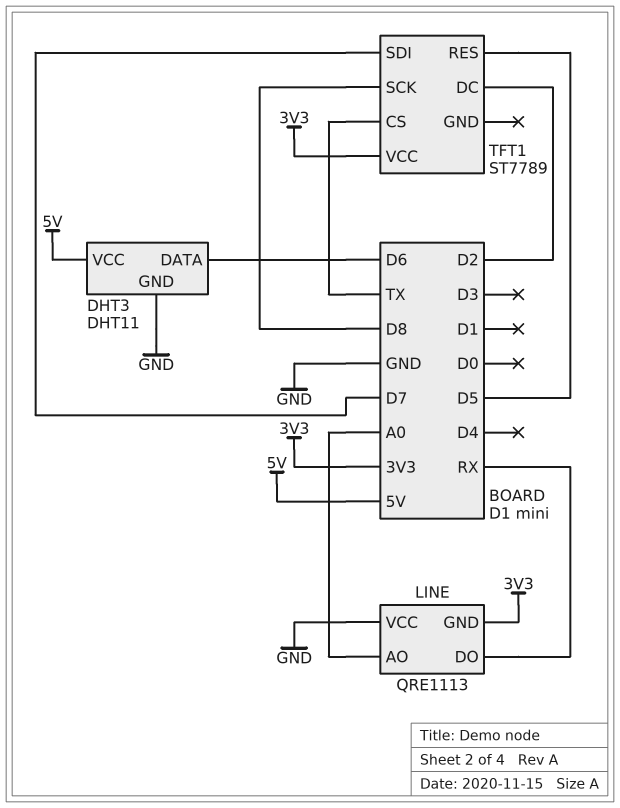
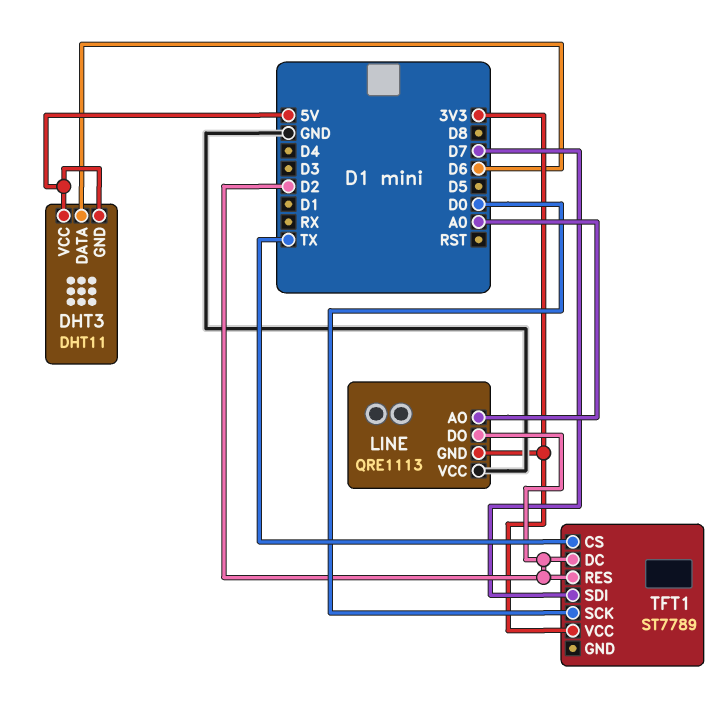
DHT3 pin GND: GND -> 5V
LINE pin DO: RX -> D2
TFT1 pin RES: D5 -> D2
TFT1 pin SCK: D8 -> D0

